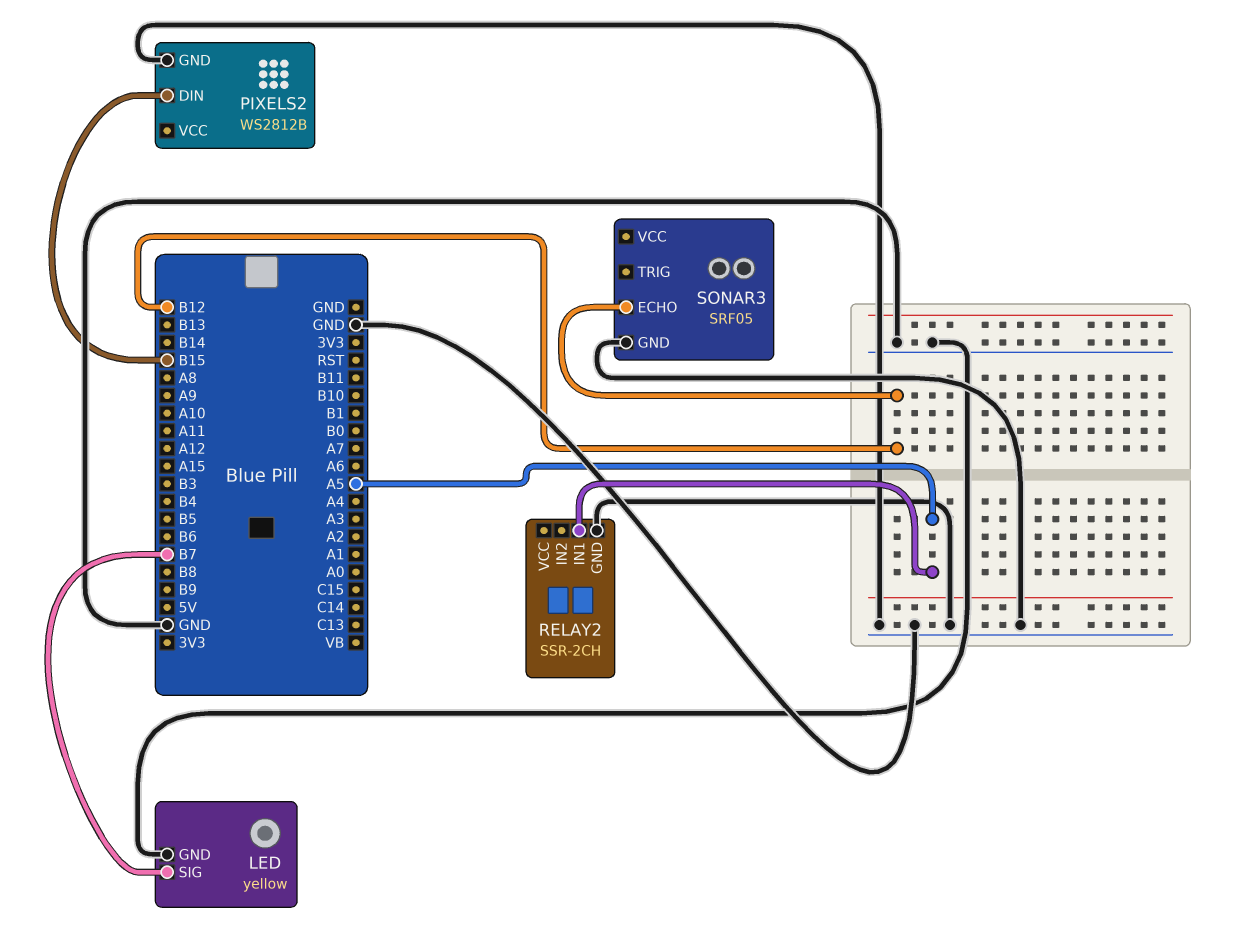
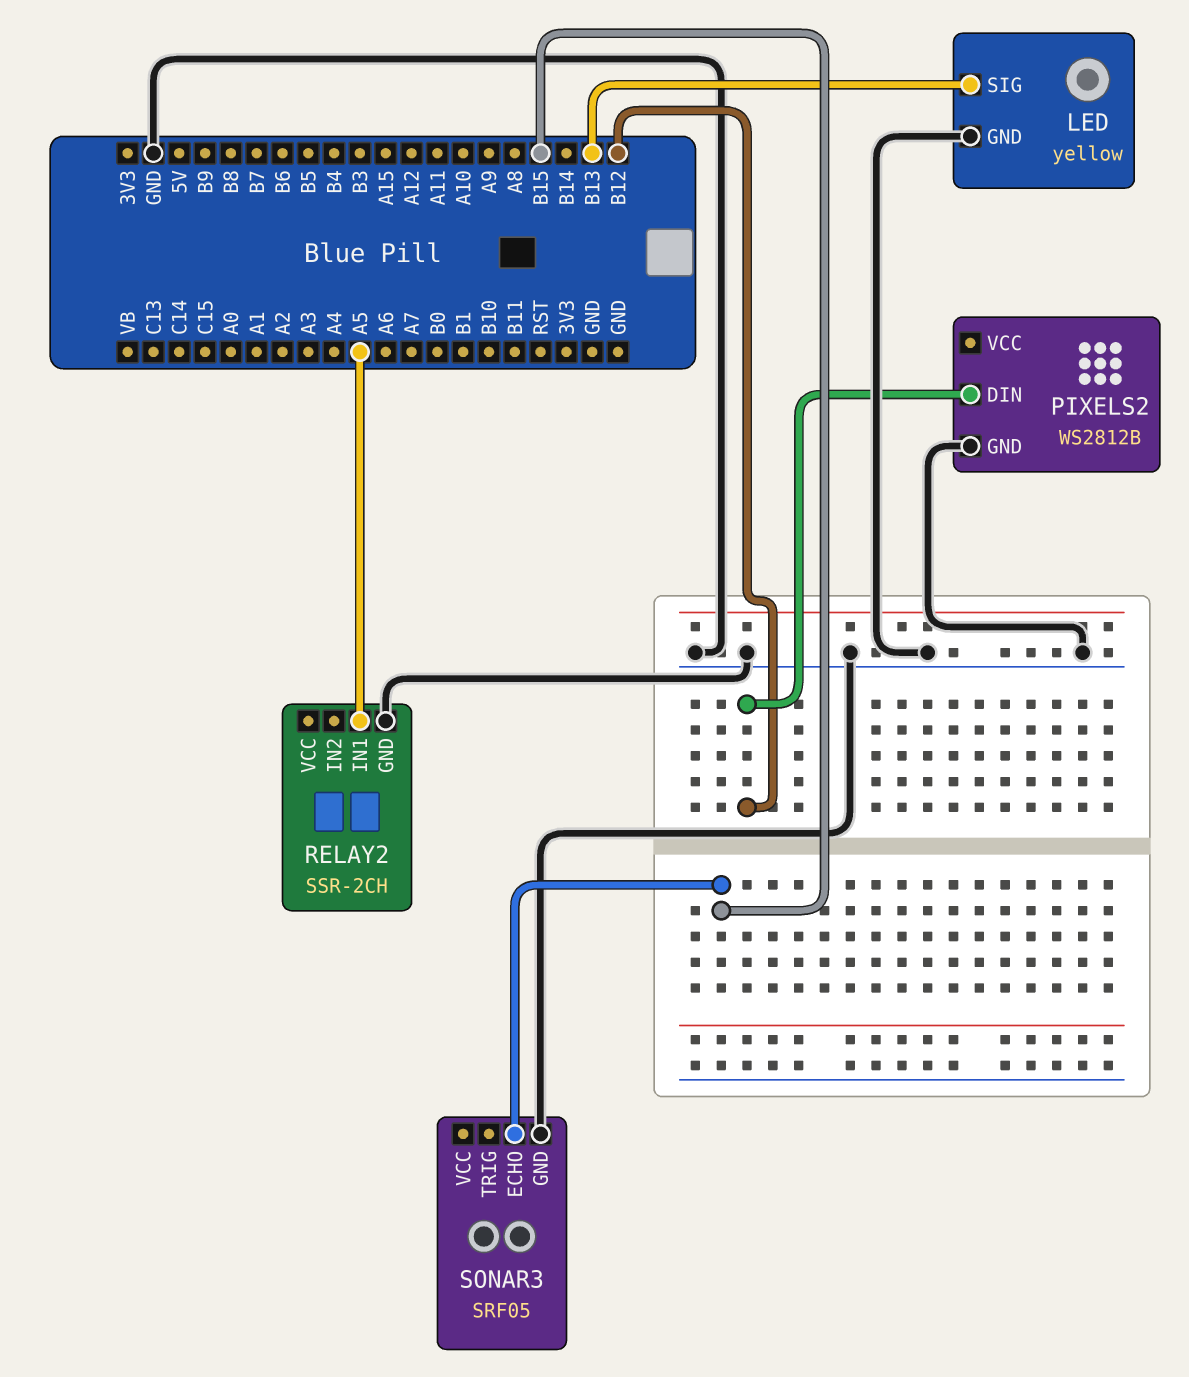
LED pin SIG: B7 -> B13
PIXELS2 pin DIN: B15 -> B12
SONAR3 pin ECHO: B12 -> B15

